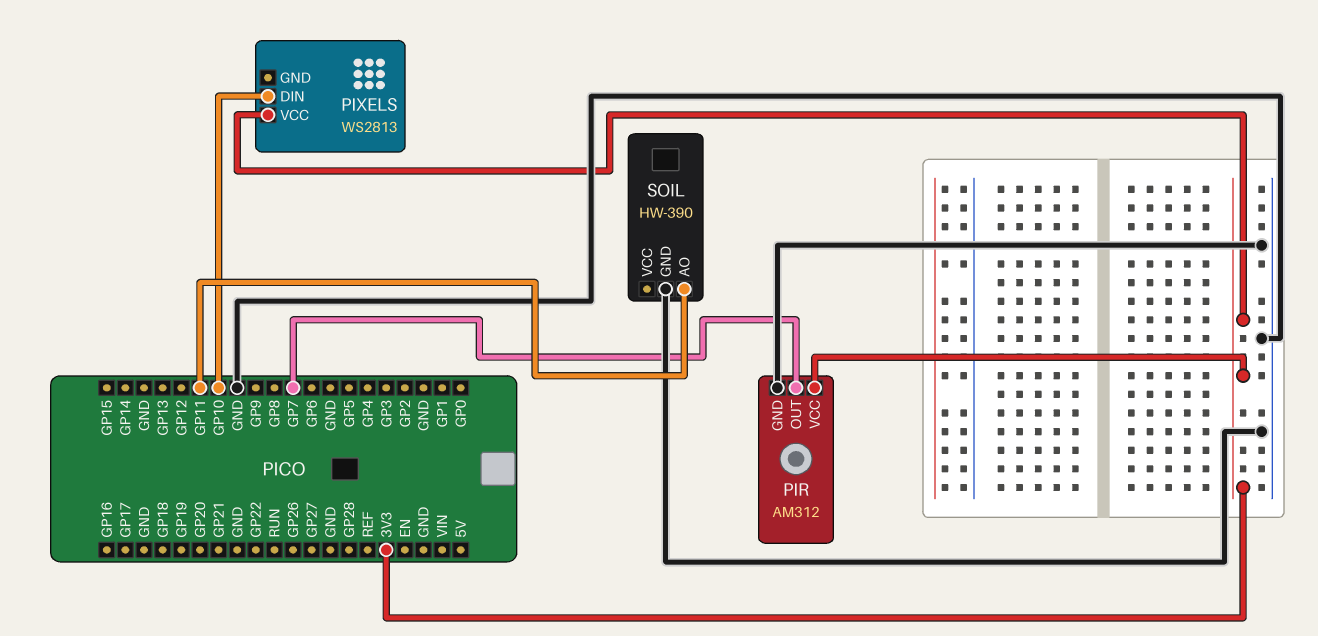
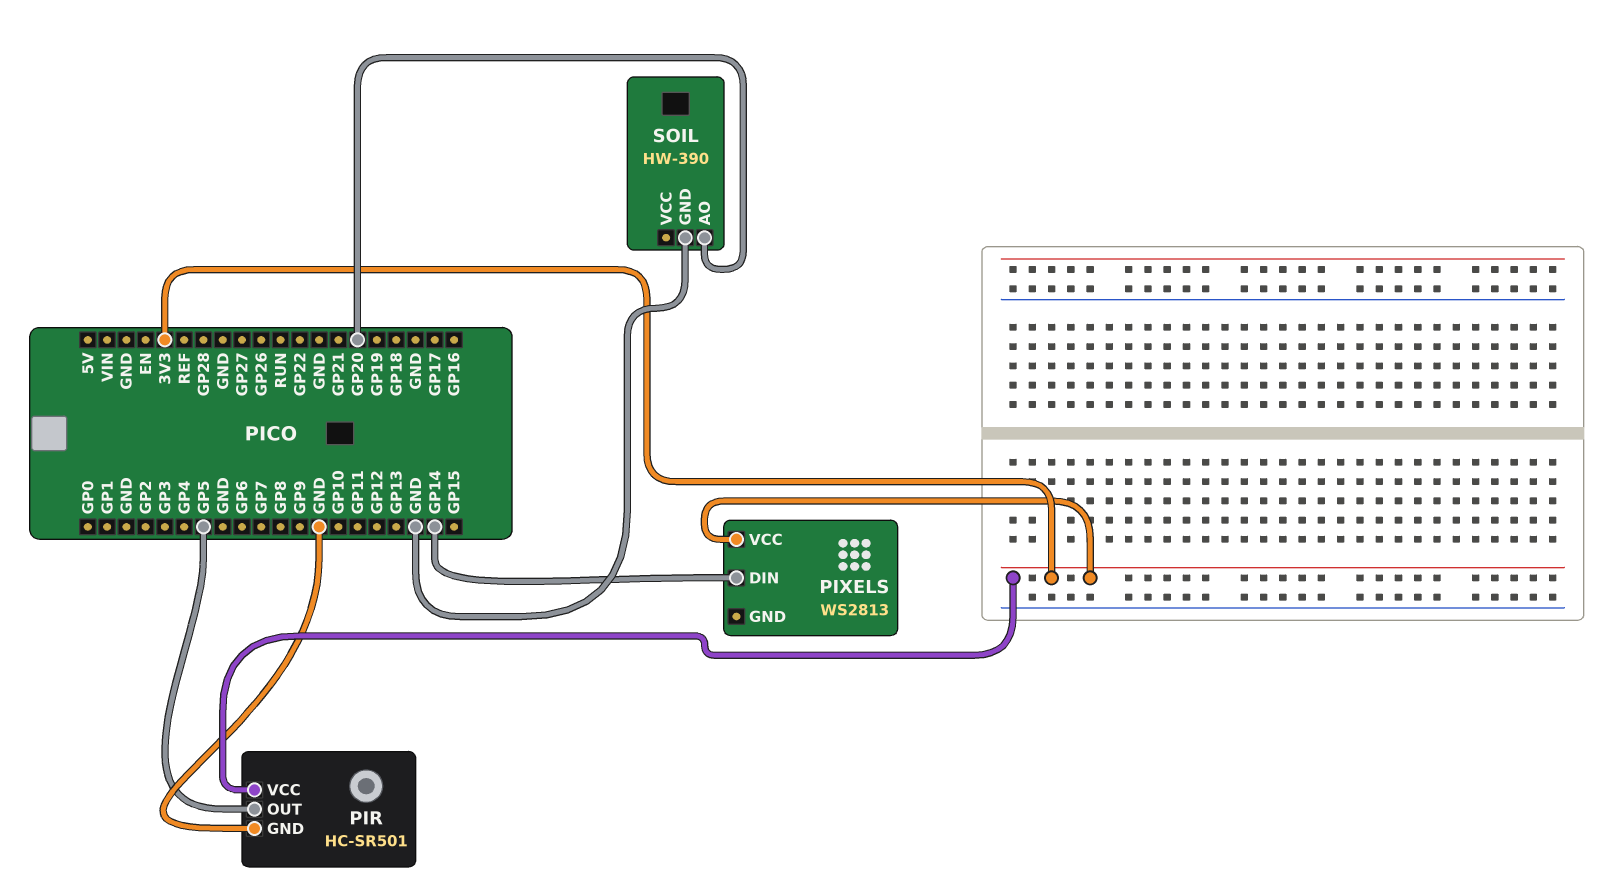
PIR: AM312 -> HC-SR501
PIR pin OUT: GP7 -> GP5
PIXELS pin DIN: GP10 -> GP14
SOIL pin AO: GP11 -> GP20

